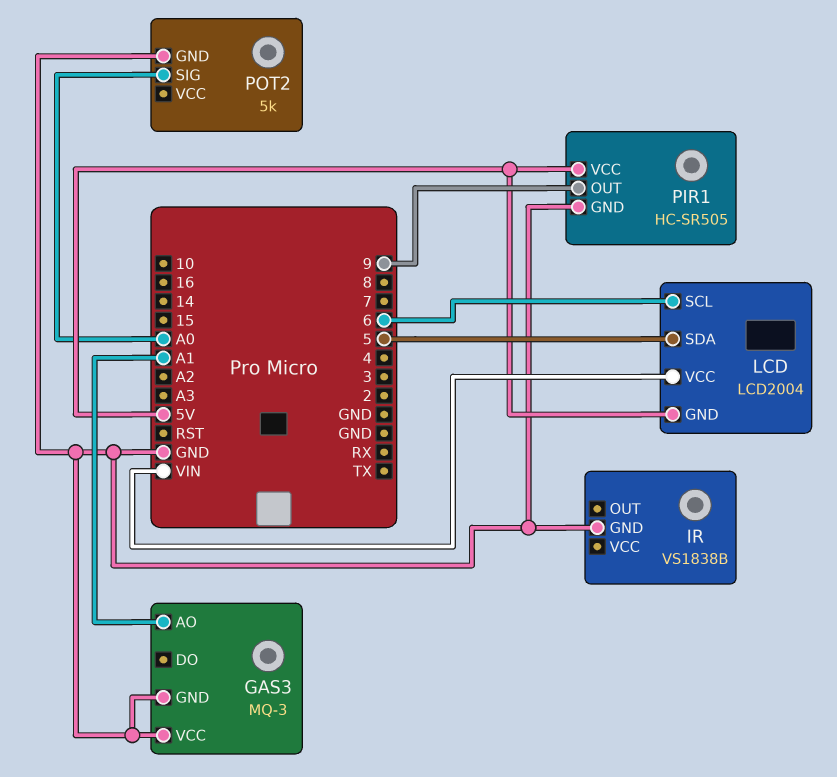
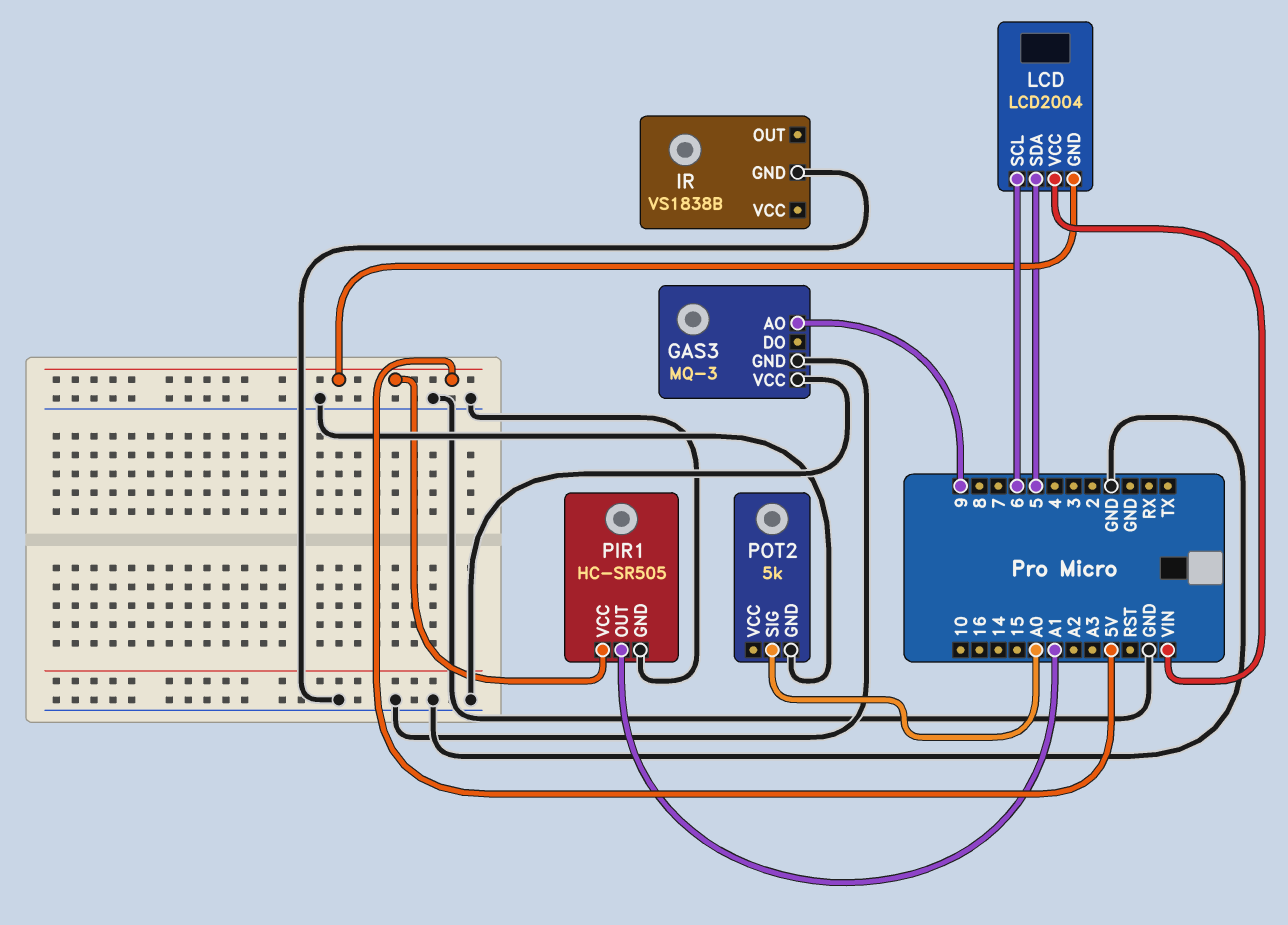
GAS3 pin AO: A1 -> 9
PIR1 pin OUT: 9 -> A1

